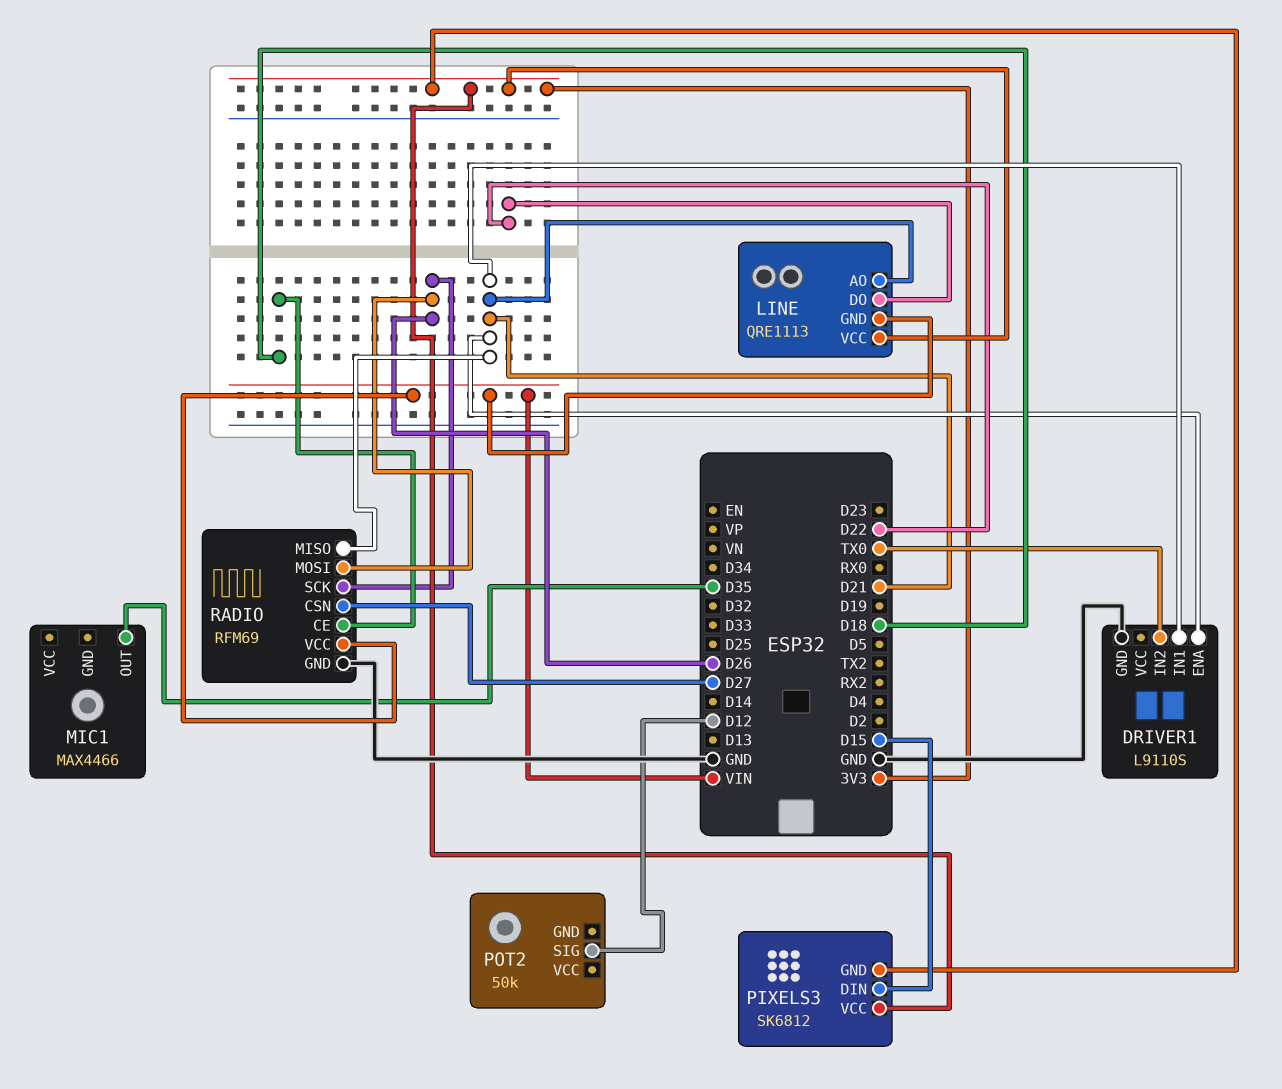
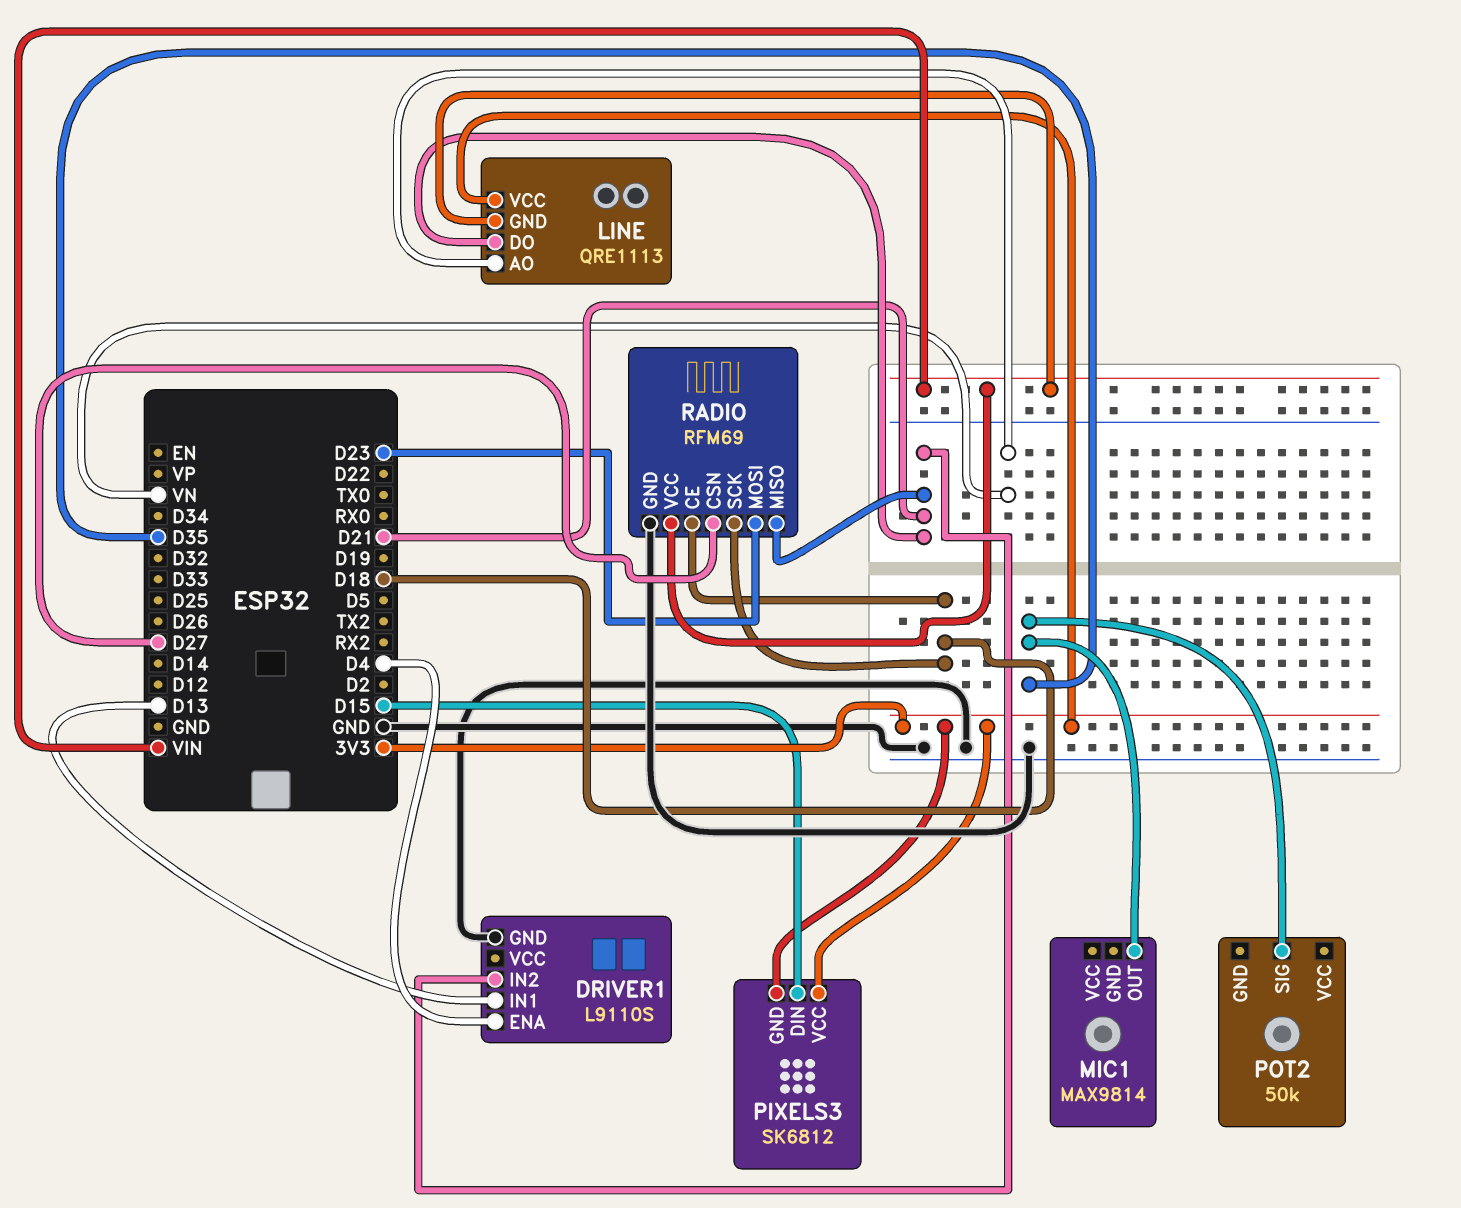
DRIVER1 pin ENA: D21 -> D4
DRIVER1 pin IN1: D21 -> D13
DRIVER1 pin IN2: TX0 -> D21
LINE pin AO: D21 -> VN
LINE pin DO: D22 -> D21
MIC1: MAX4466 -> MAX9814
POT2 pin SIG: D12 -> D35
RADIO pin MOSI: D26 -> D23
RADIO pin SCK: D26 -> D18

